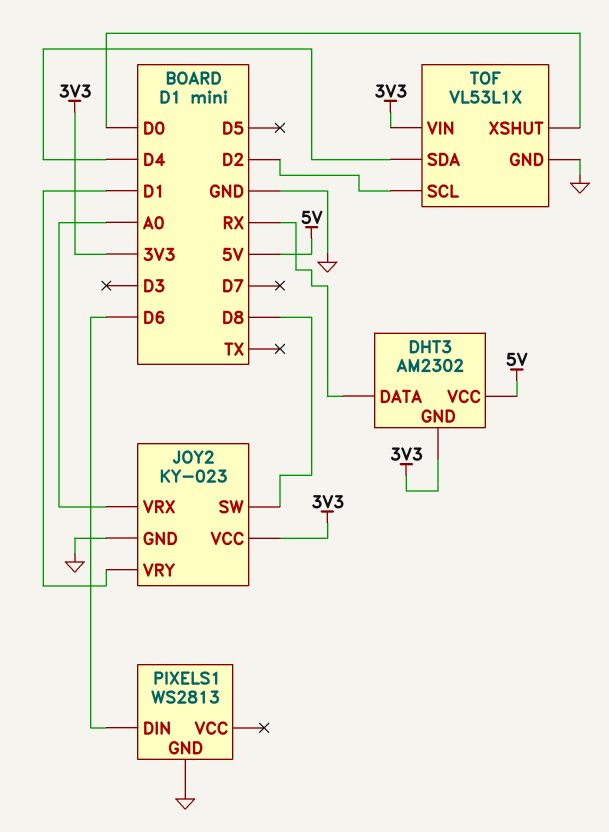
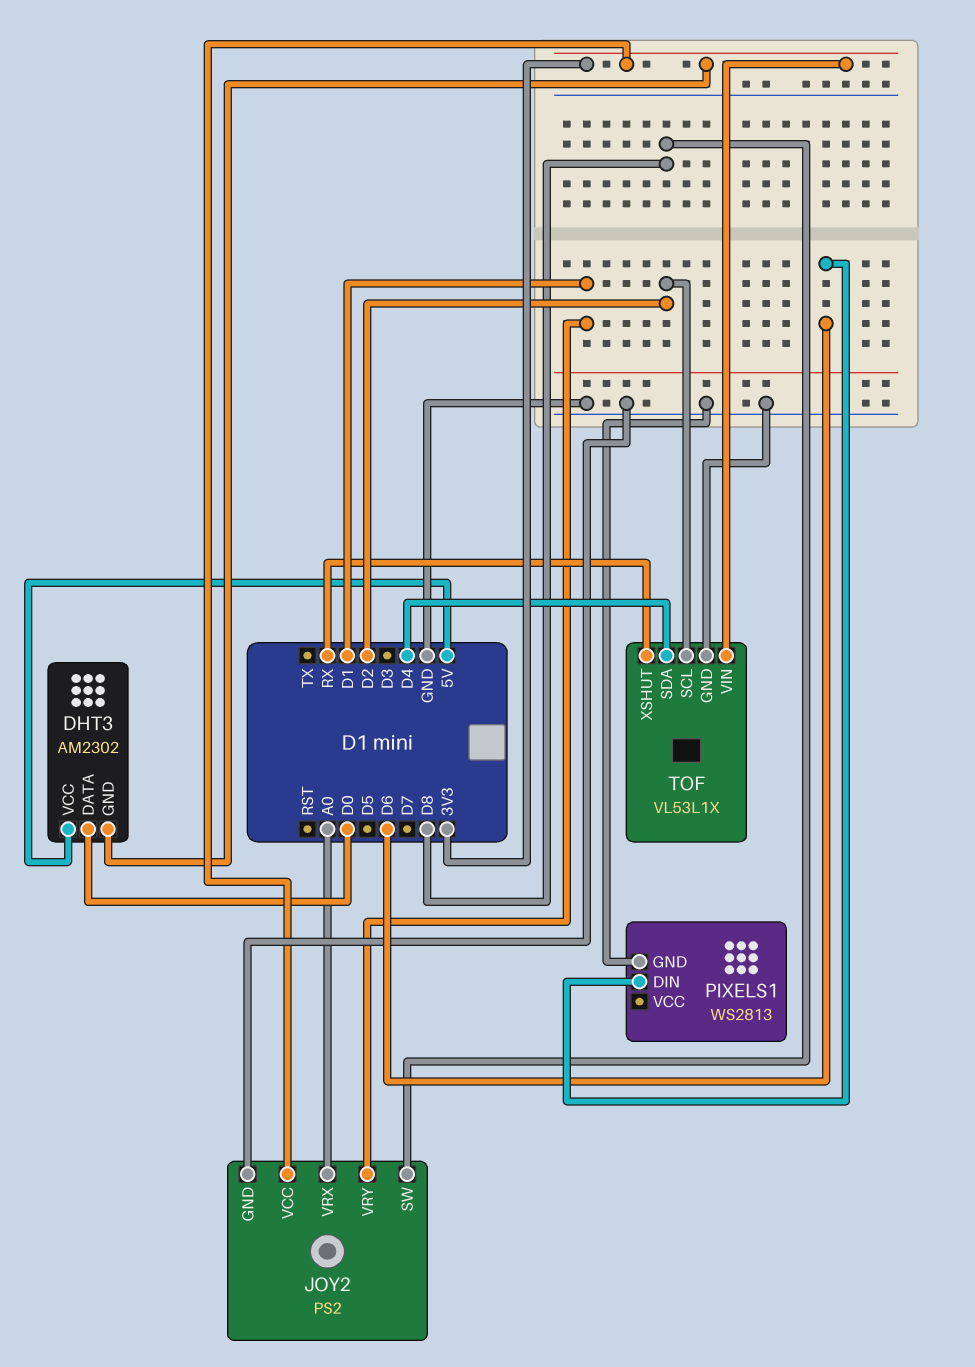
DHT3 pin DATA: RX -> D0
JOY2: KY-023 -> PS2
TOF pin XSHUT: D0 -> RX

